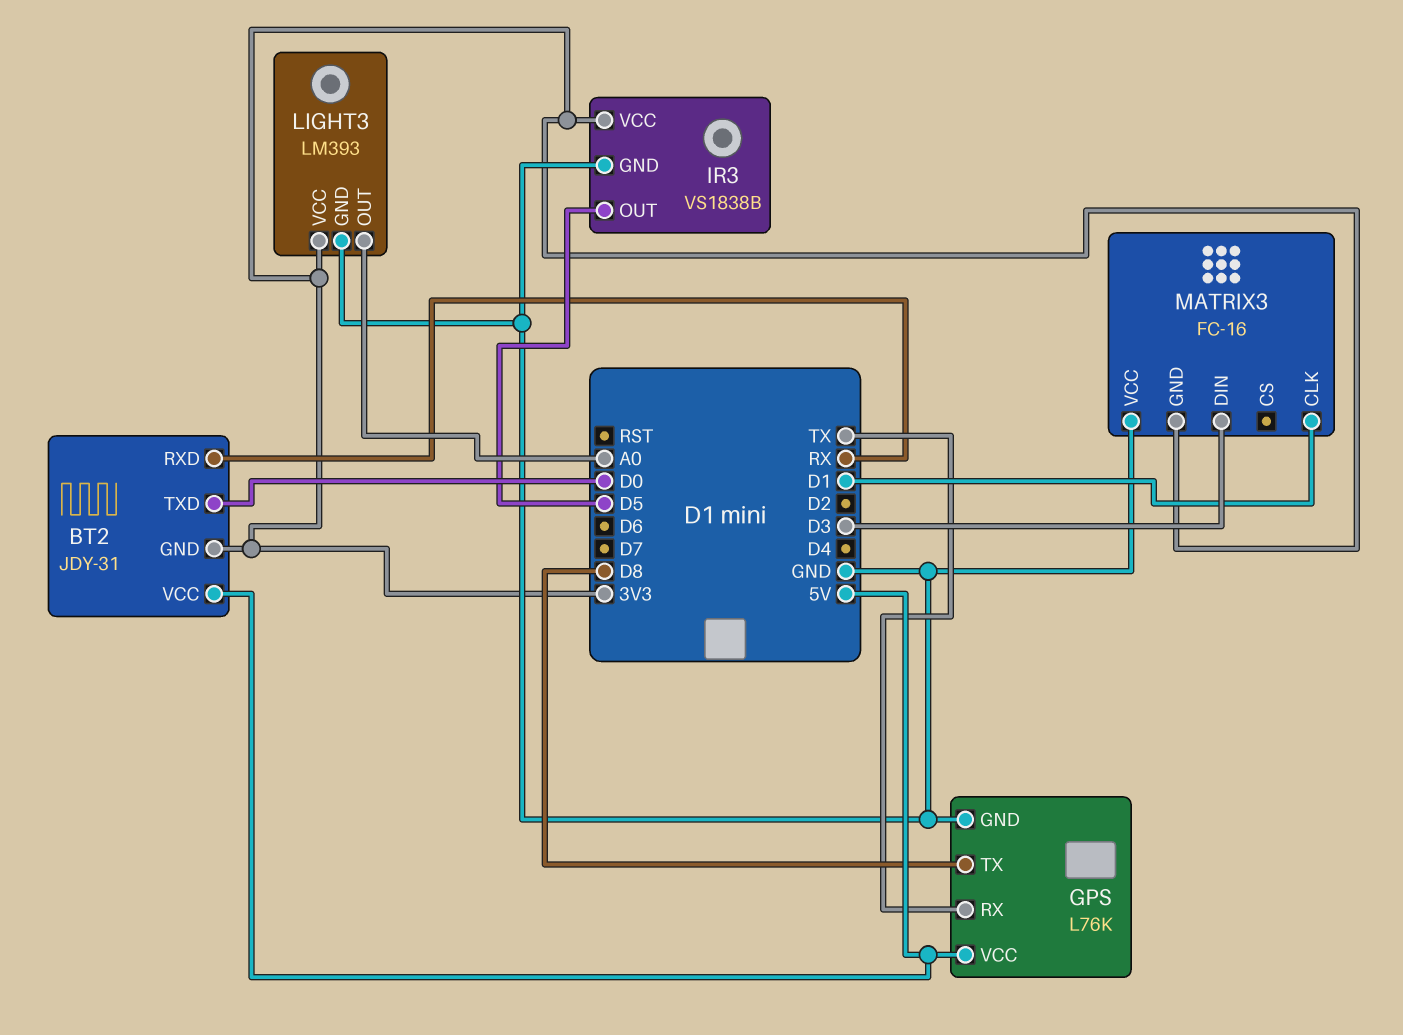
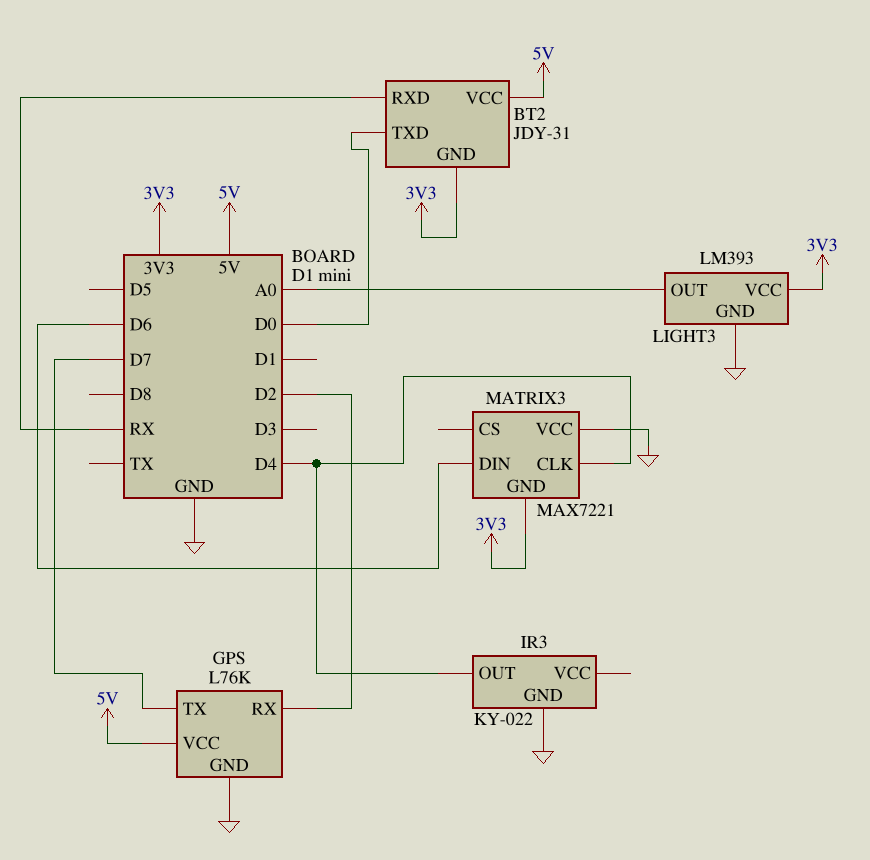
GPS pin RX: TX -> D2
GPS pin TX: D8 -> D7
IR3: VS1838B -> KY-022
IR3 pin OUT: D5 -> D4
IR3 pin VCC: 3V3 -> none
MATRIX3: FC-16 -> MAX7221
MATRIX3 pin CLK: D1 -> D4
MATRIX3 pin DIN: D3 -> D6

